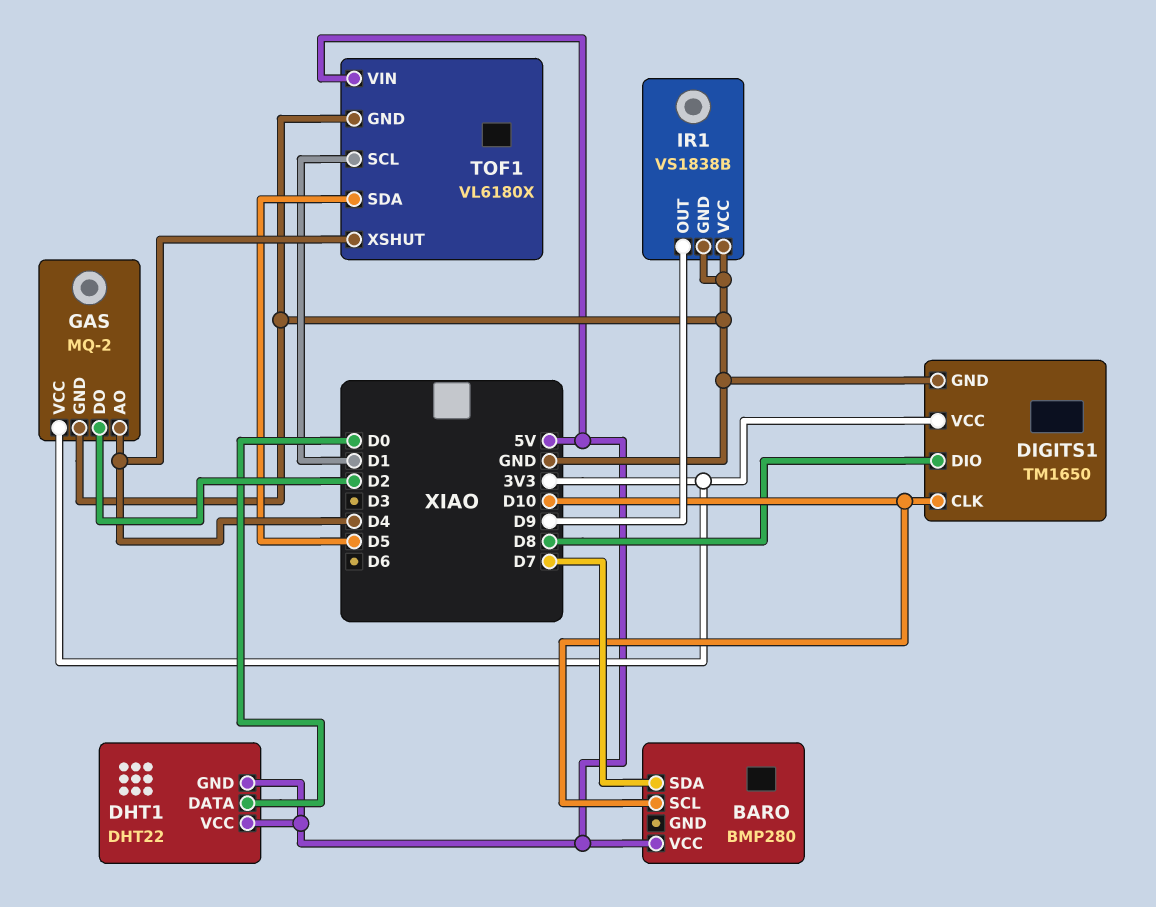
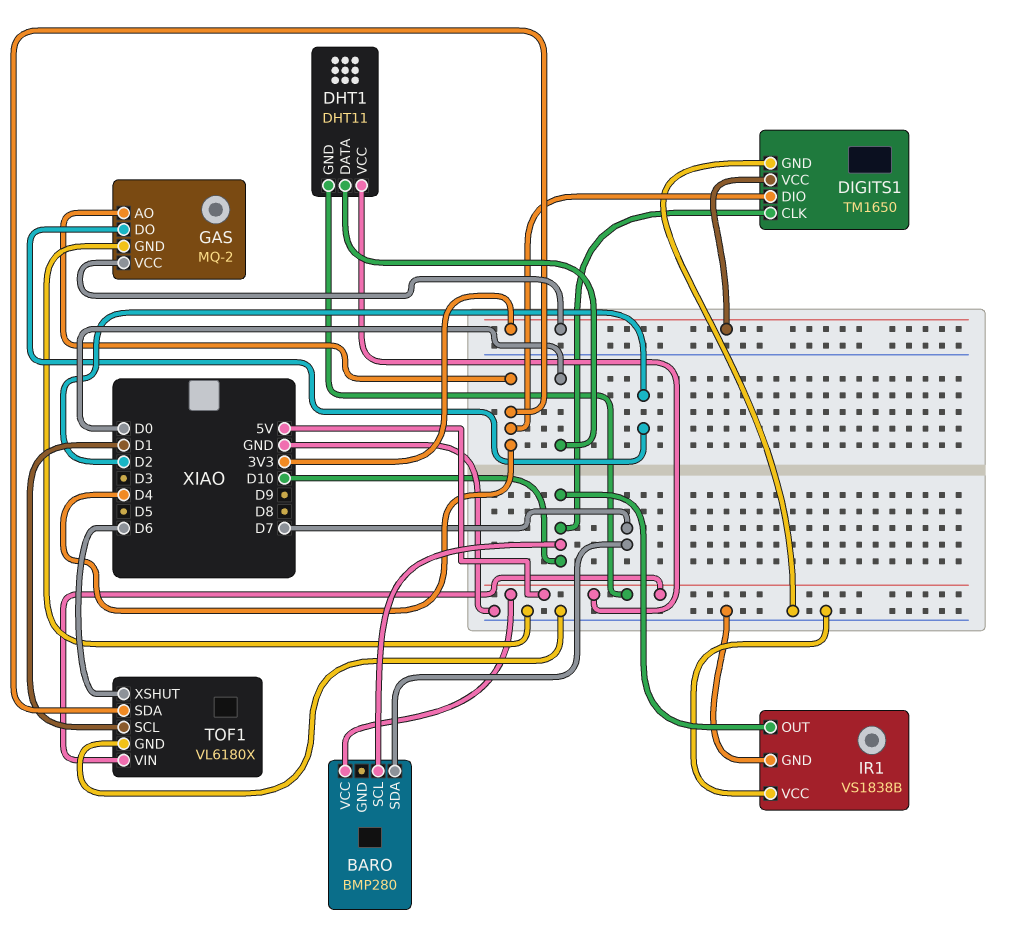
DHT1: DHT22 -> DHT11
DIGITS1 pin DIO: D8 -> D4
IR1 pin OUT: D9 -> D10
TOF1 pin SDA: D5 -> D4
TOF1 pin XSHUT: D4 -> D6

